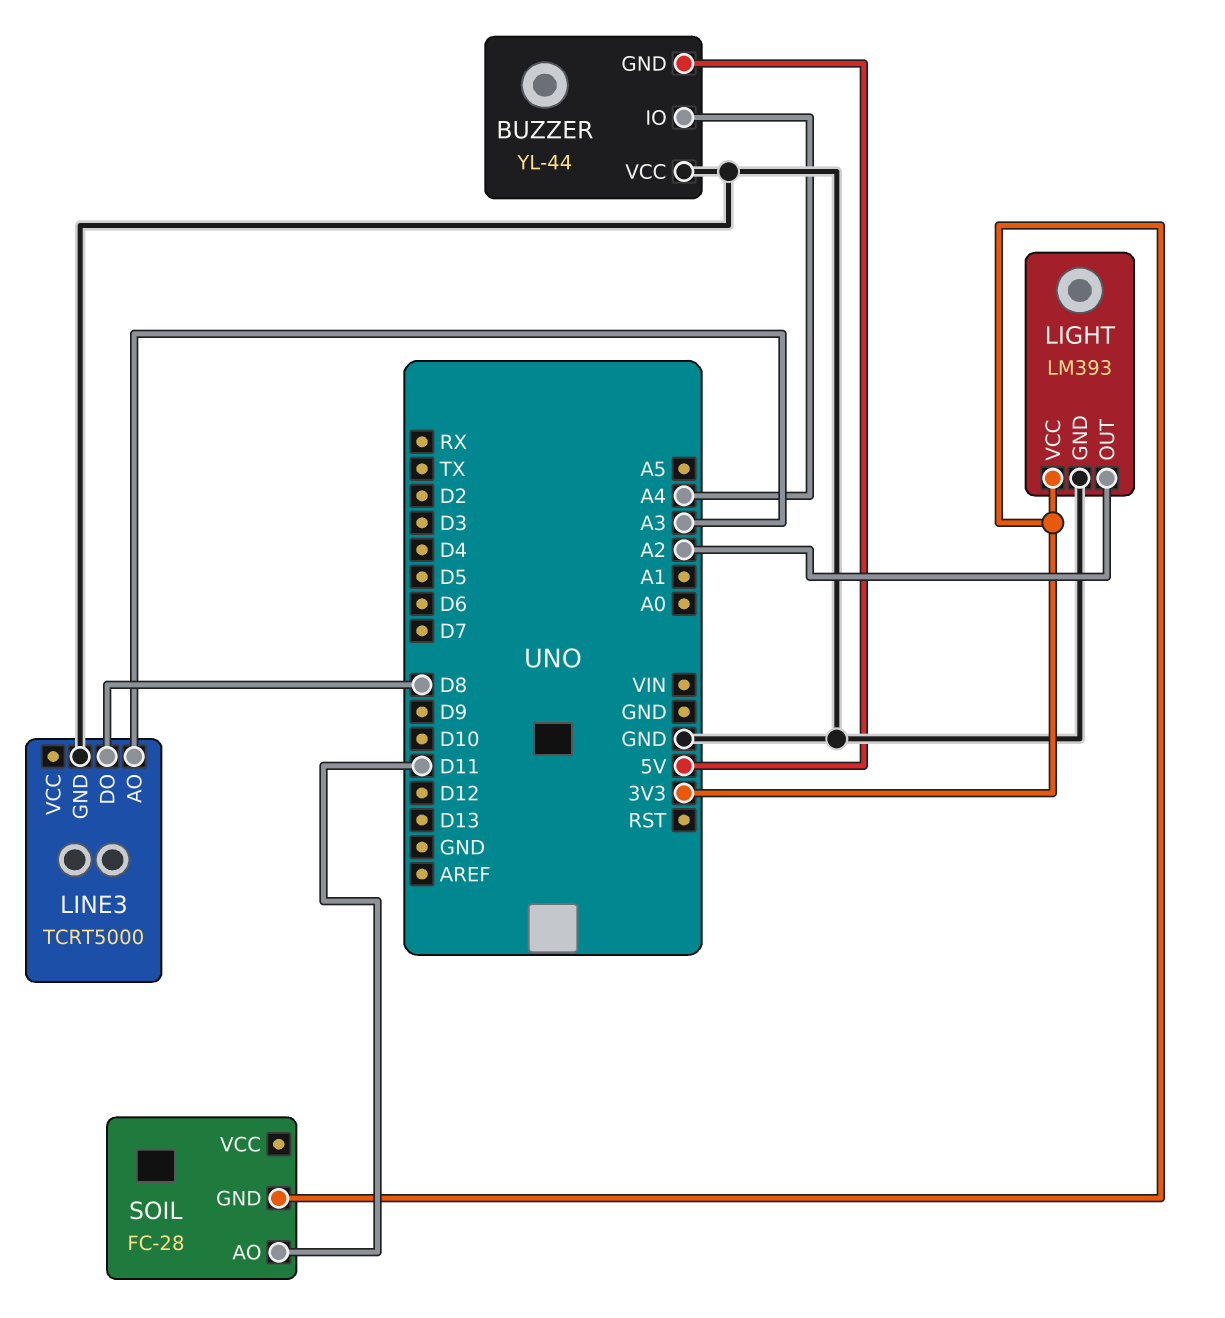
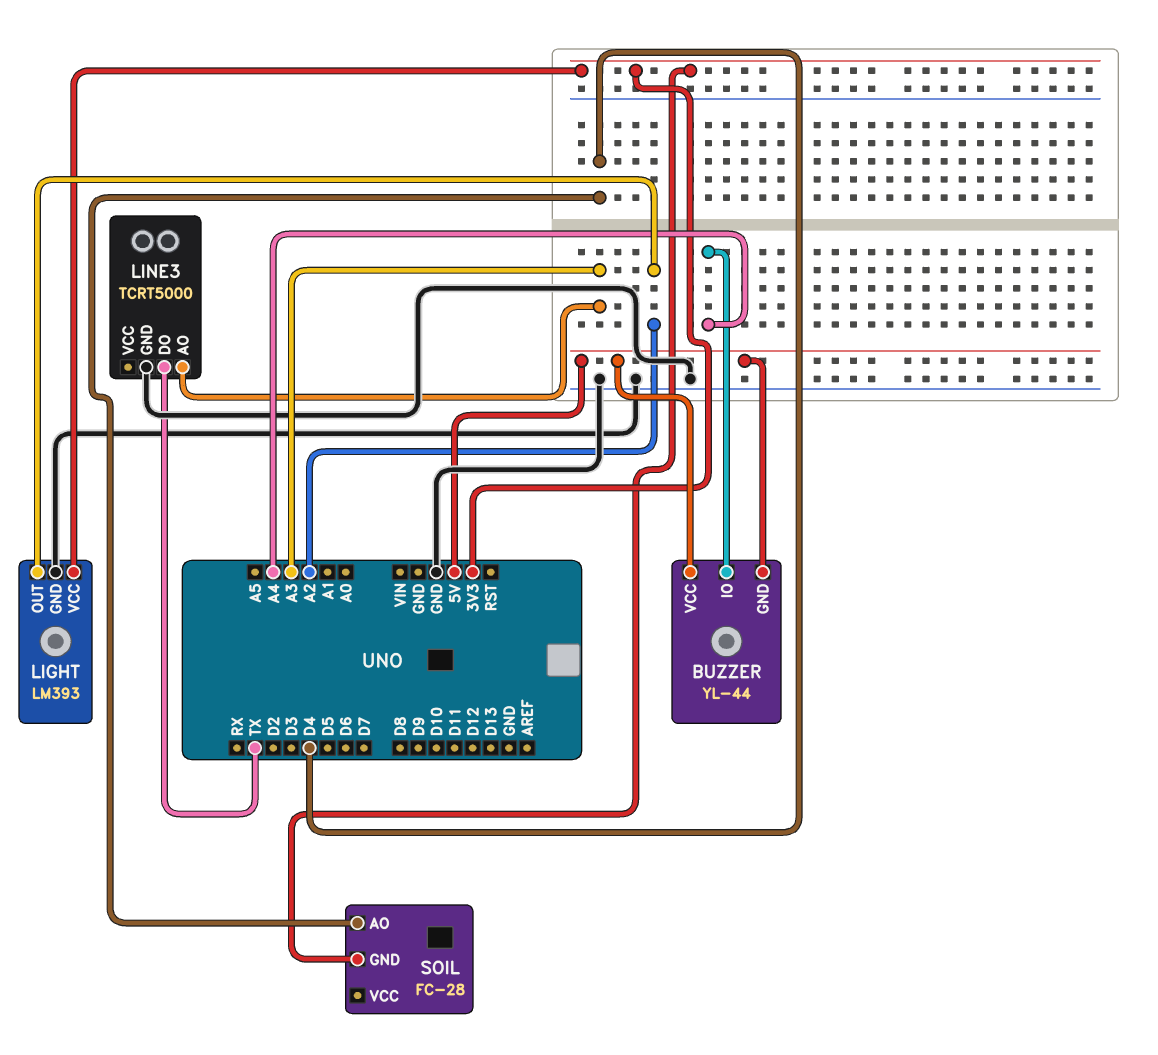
BUZZER pin VCC: GND -> 5V
LINE3 pin DO: D8 -> TX
SOIL pin AO: D11 -> D4

